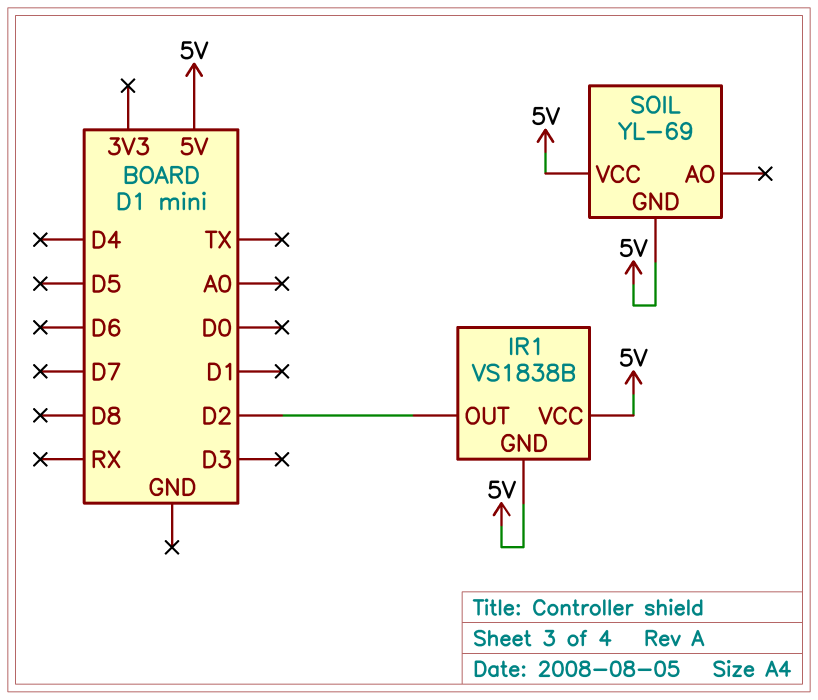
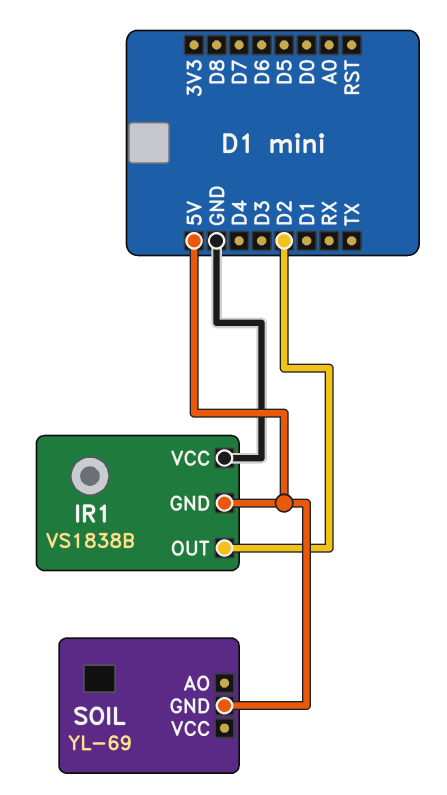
IR1 pin VCC: 5V -> GND
SOIL pin VCC: 5V -> none

